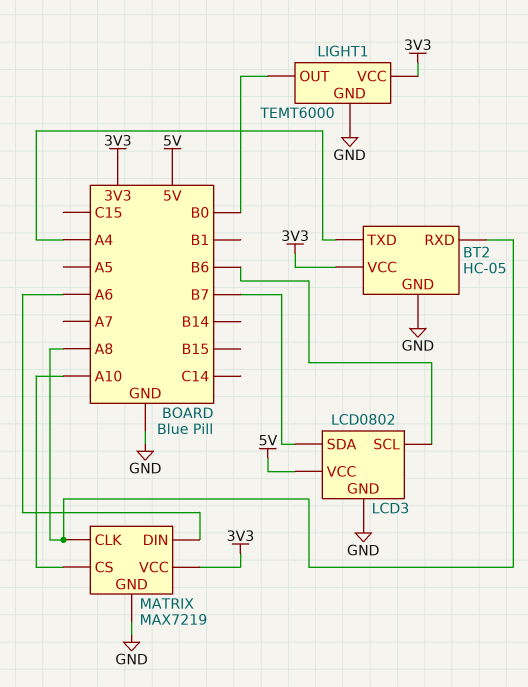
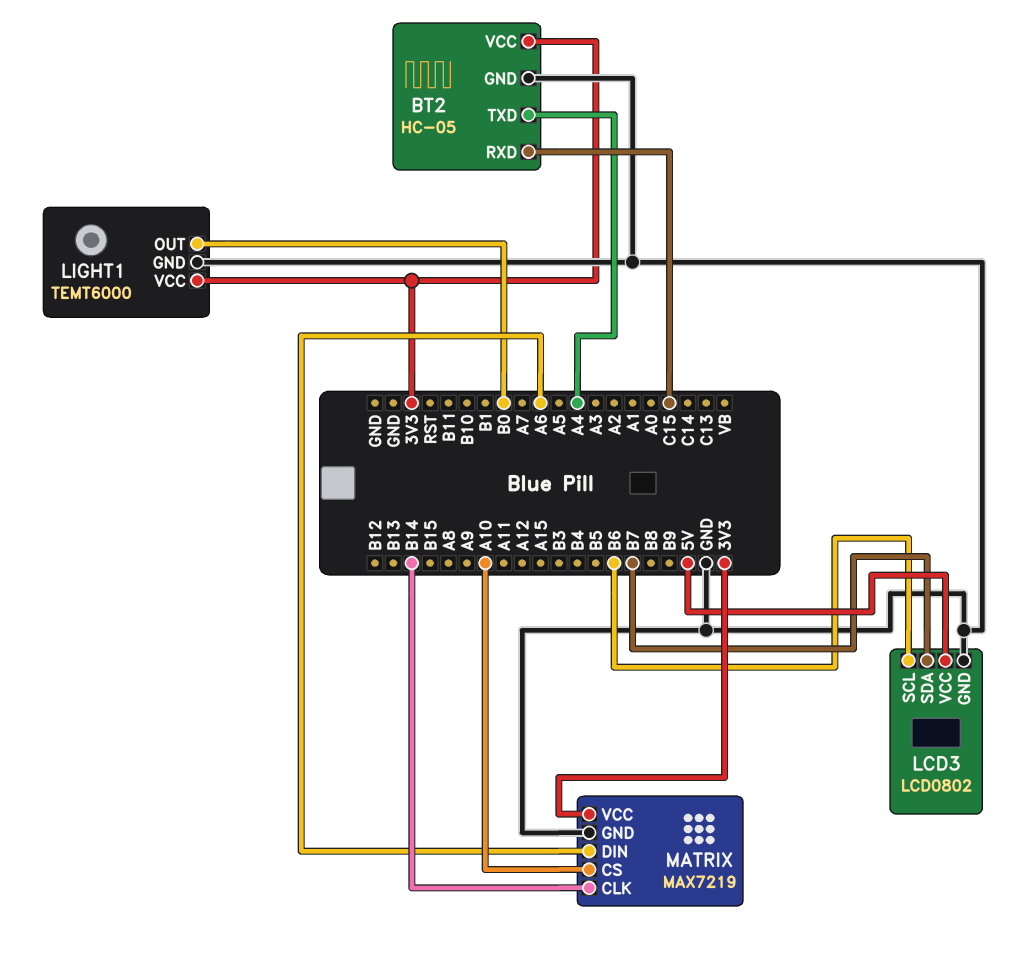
BT2 pin RXD: A8 -> C15
MATRIX pin CLK: A8 -> B14

